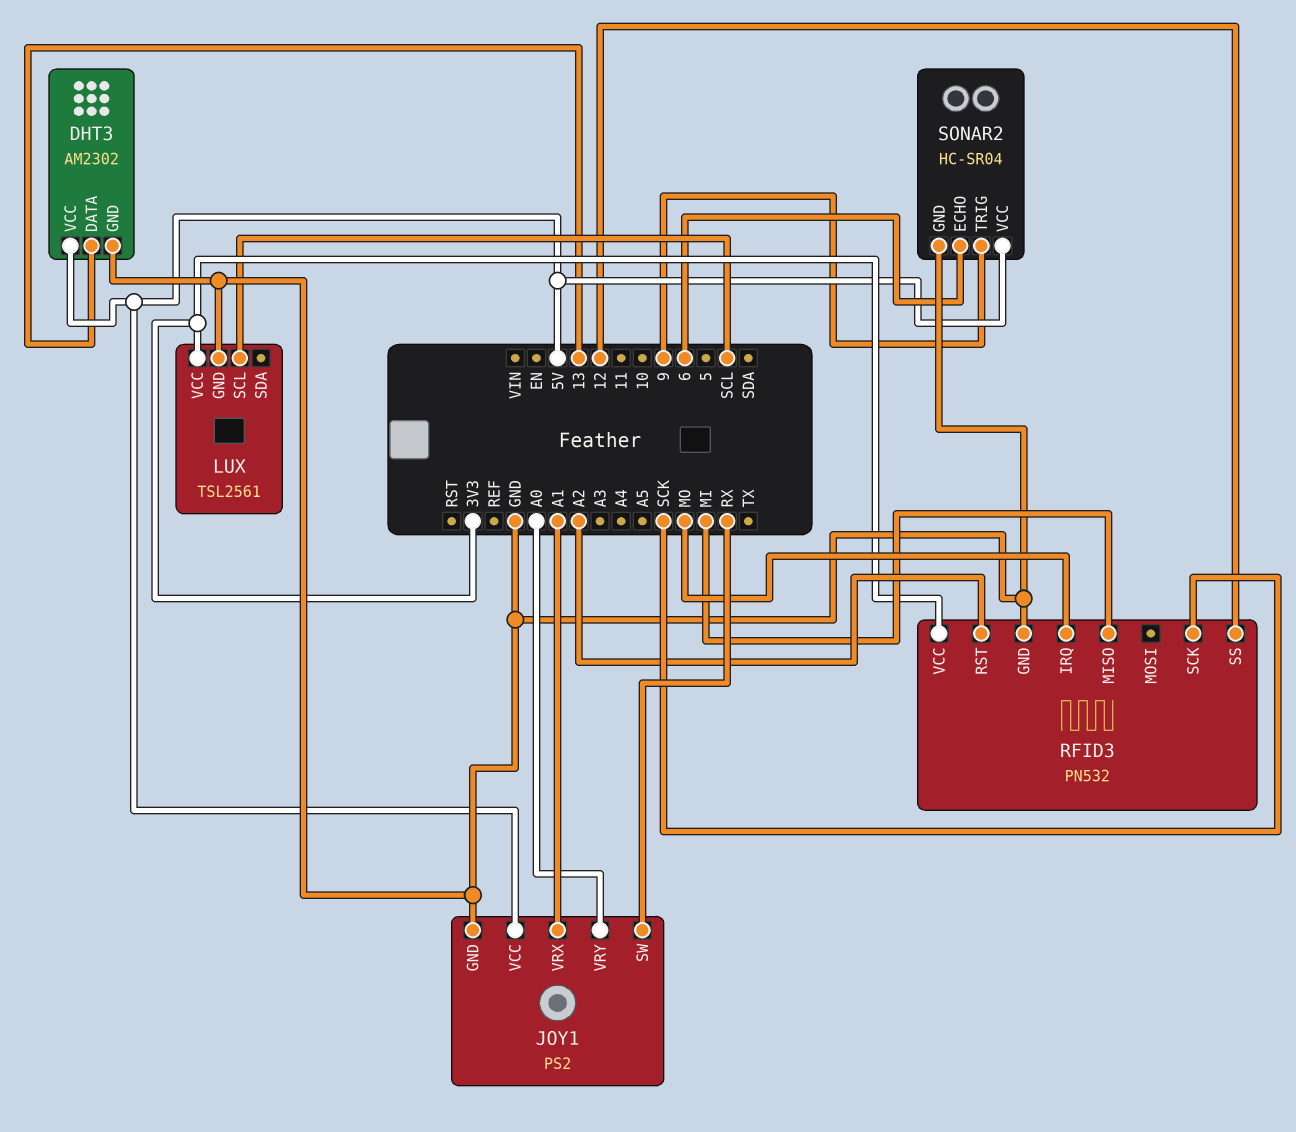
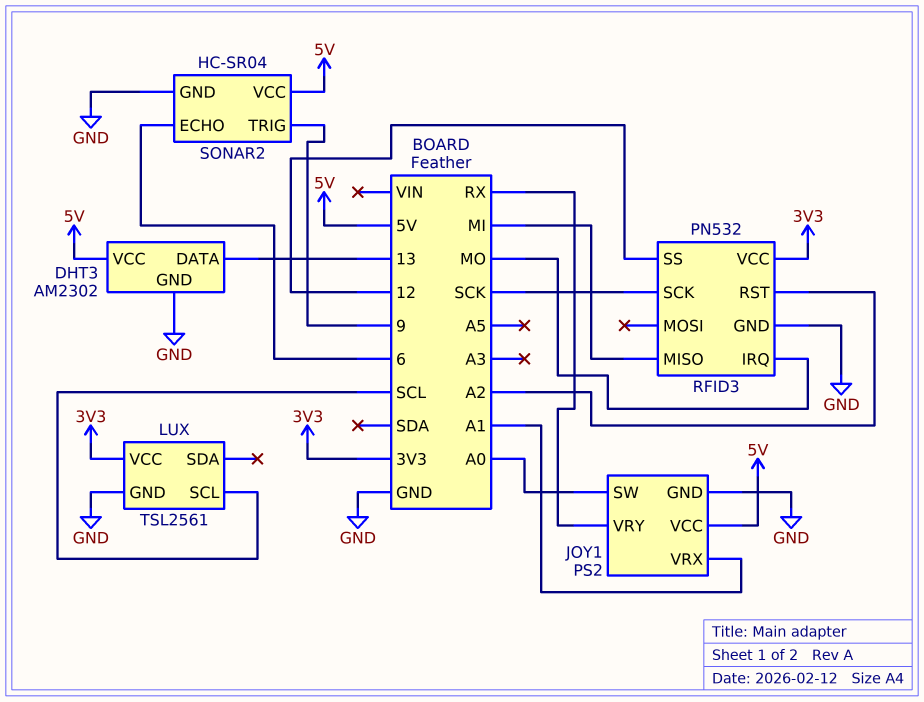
JOY1 pin SW: RX -> A0
JOY1 pin VRY: A0 -> RX

